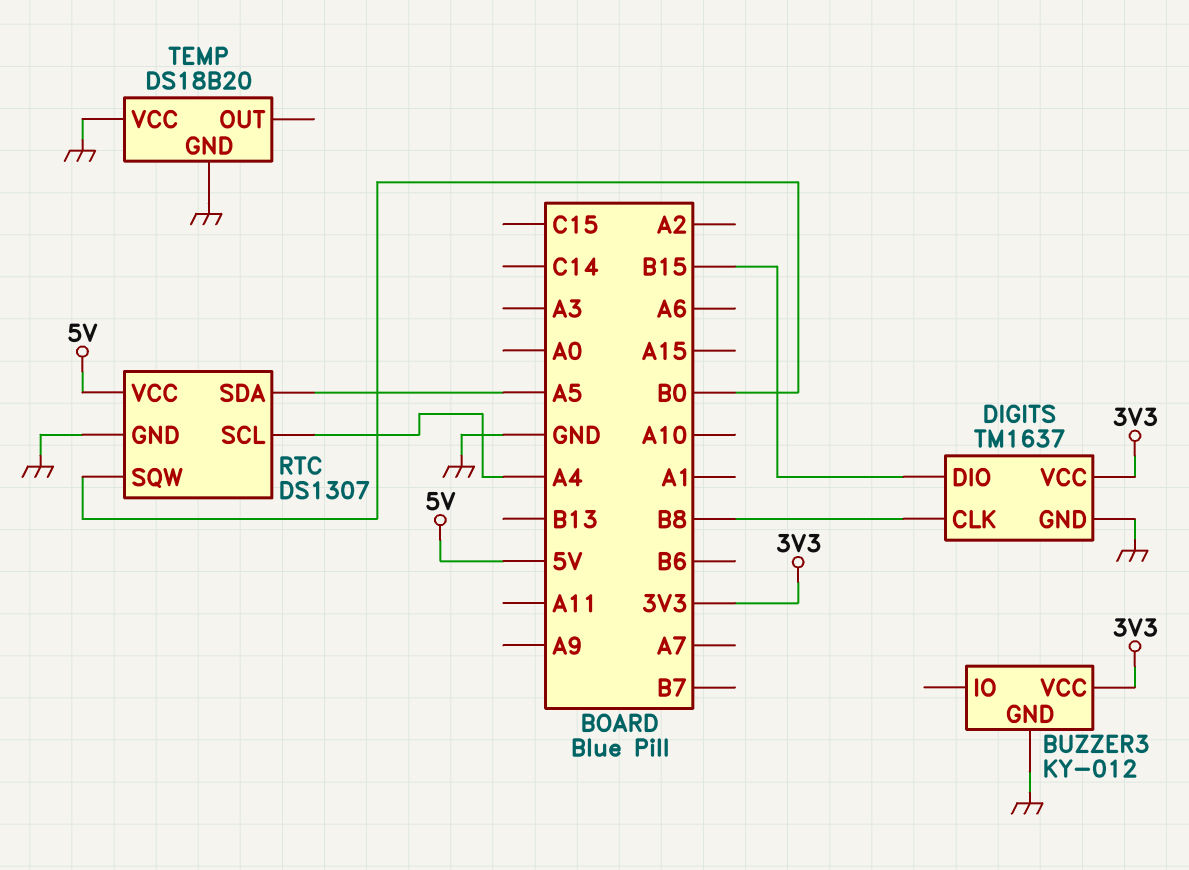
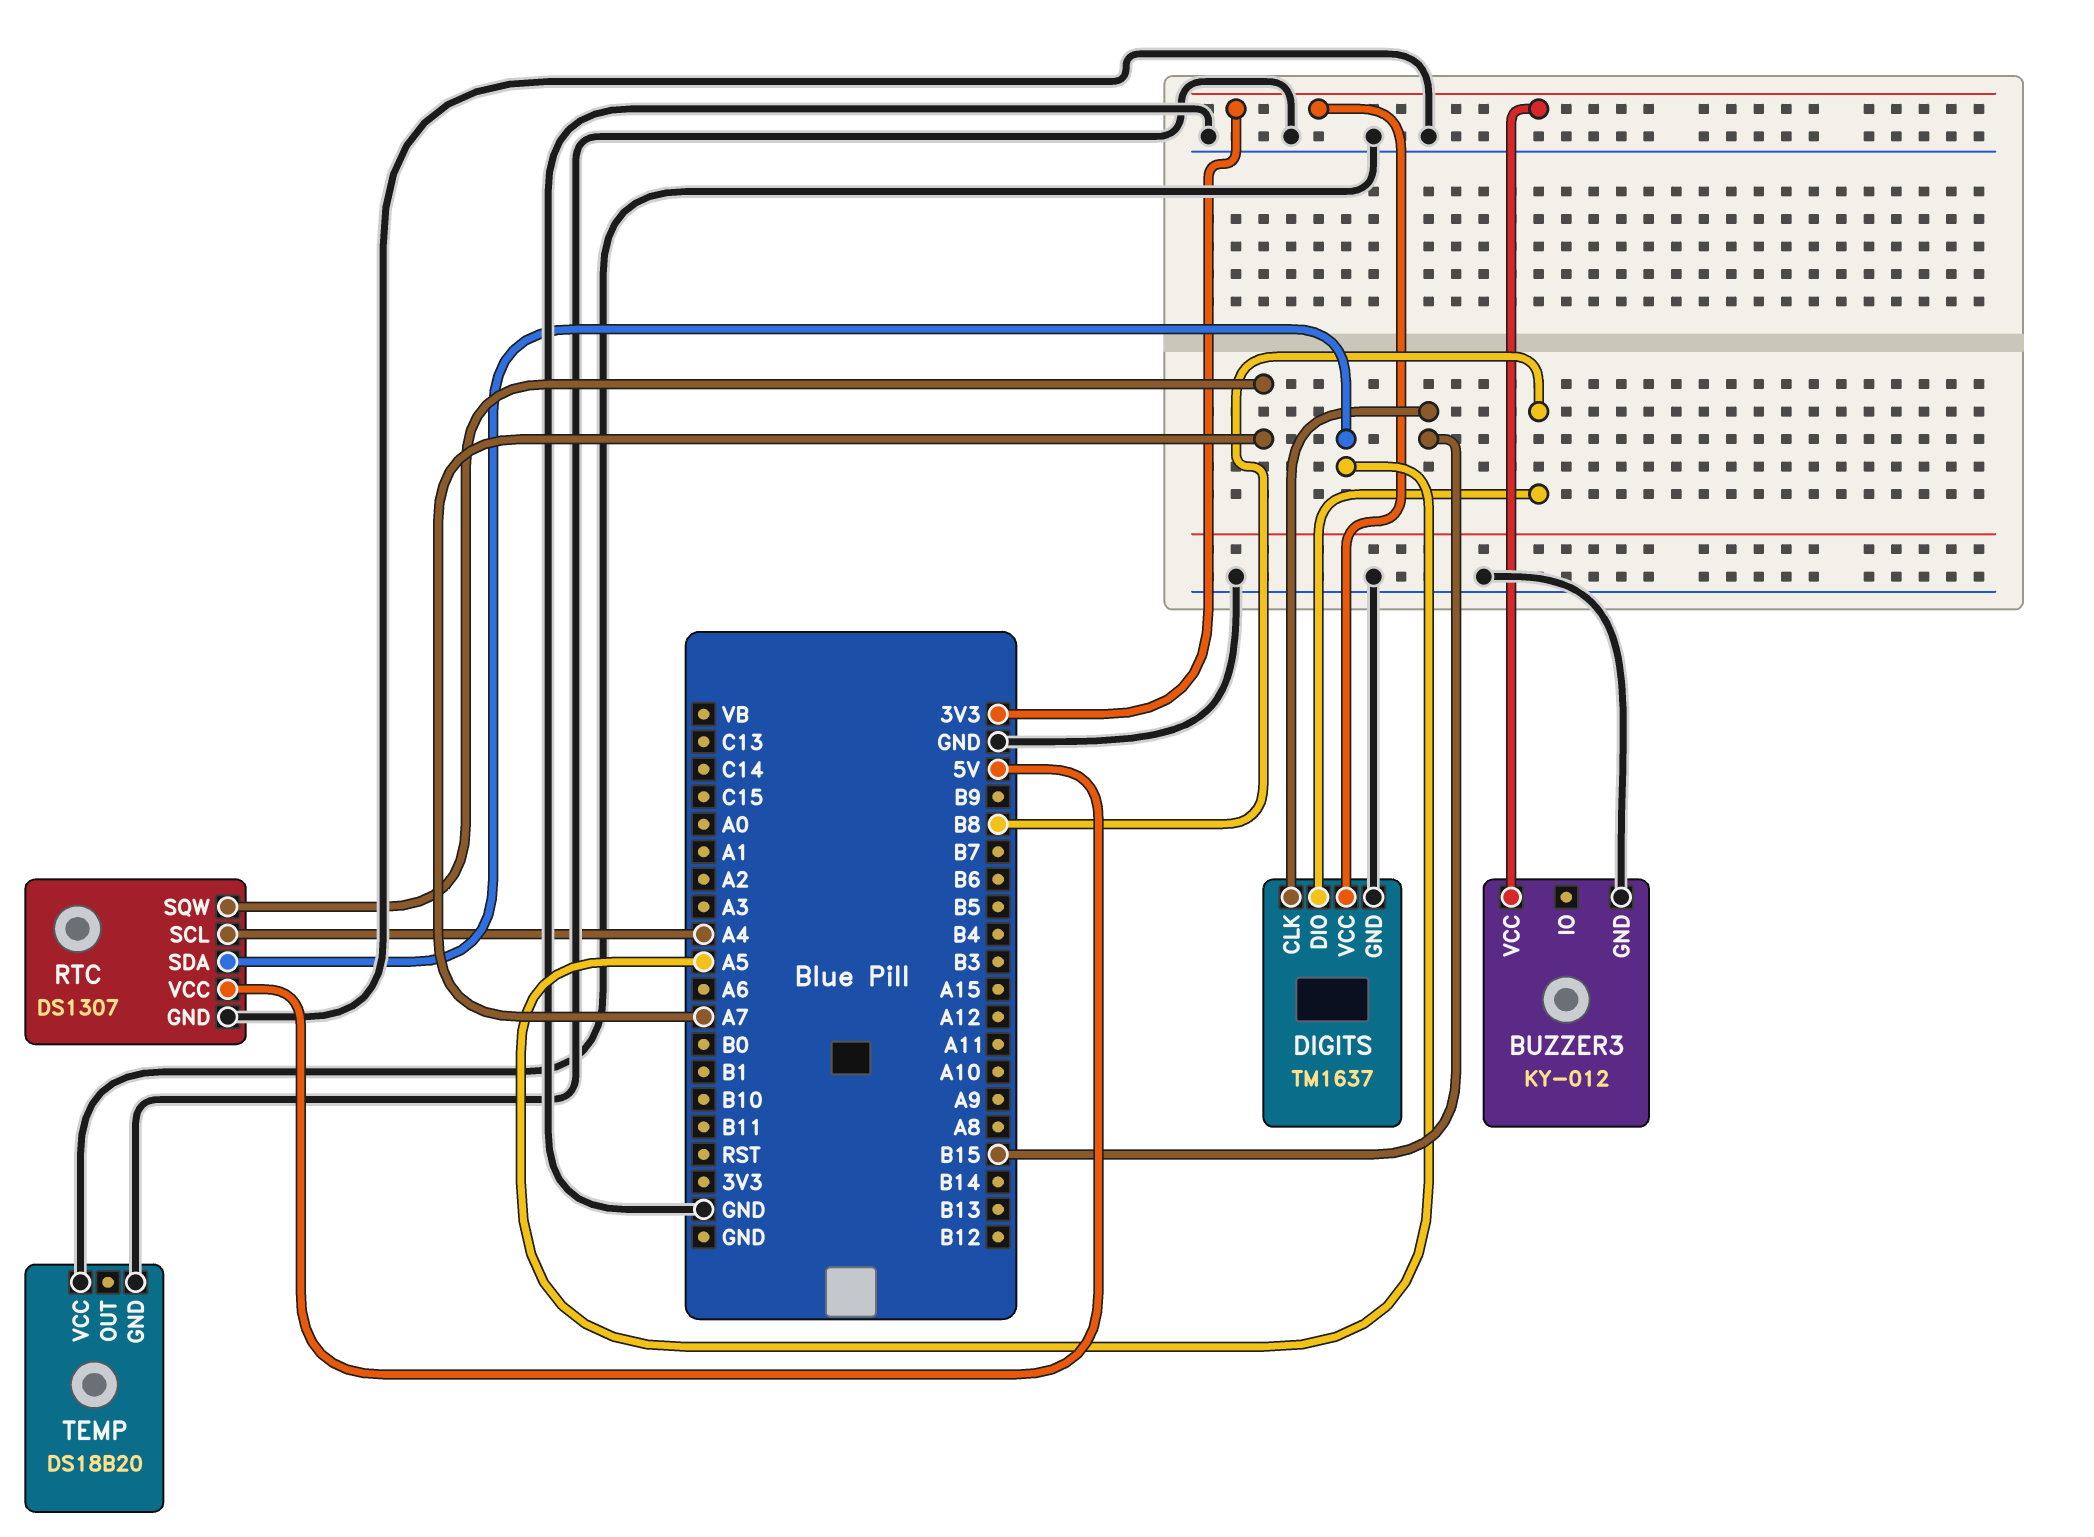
DIGITS pin CLK: B8 -> B15
DIGITS pin DIO: B15 -> B8
RTC pin SQW: B0 -> A7

